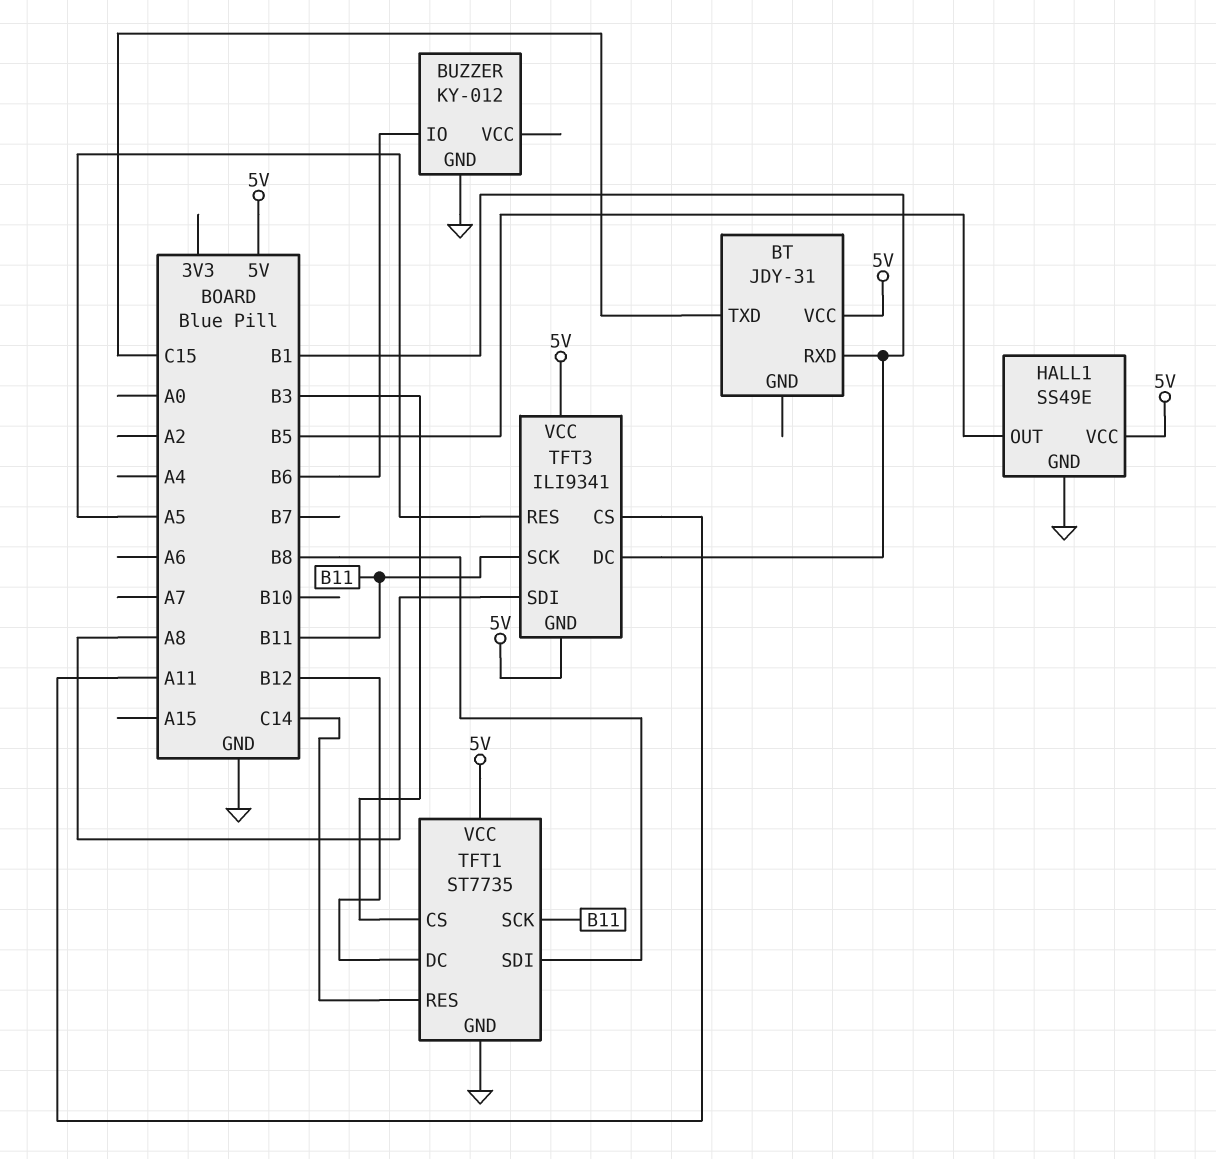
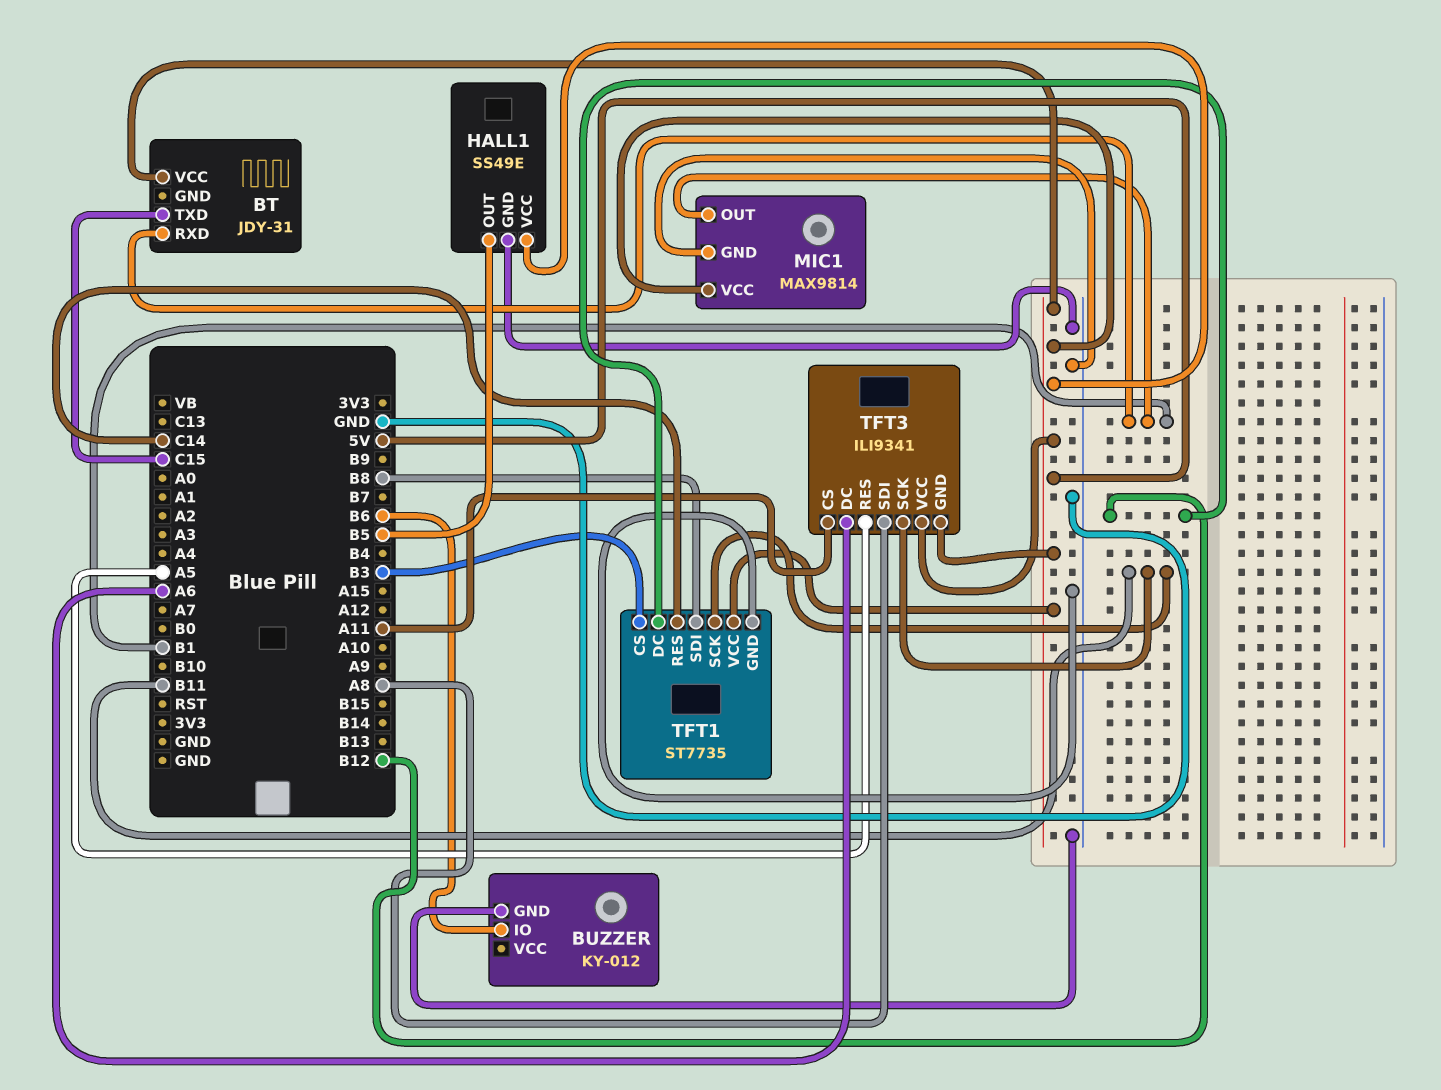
MIC1: none -> MAX9814
MIC1 pin GND: none -> GND
MIC1 pin OUT: none -> B1
MIC1 pin VCC: none -> 5V
TFT3 pin DC: B1 -> A6

